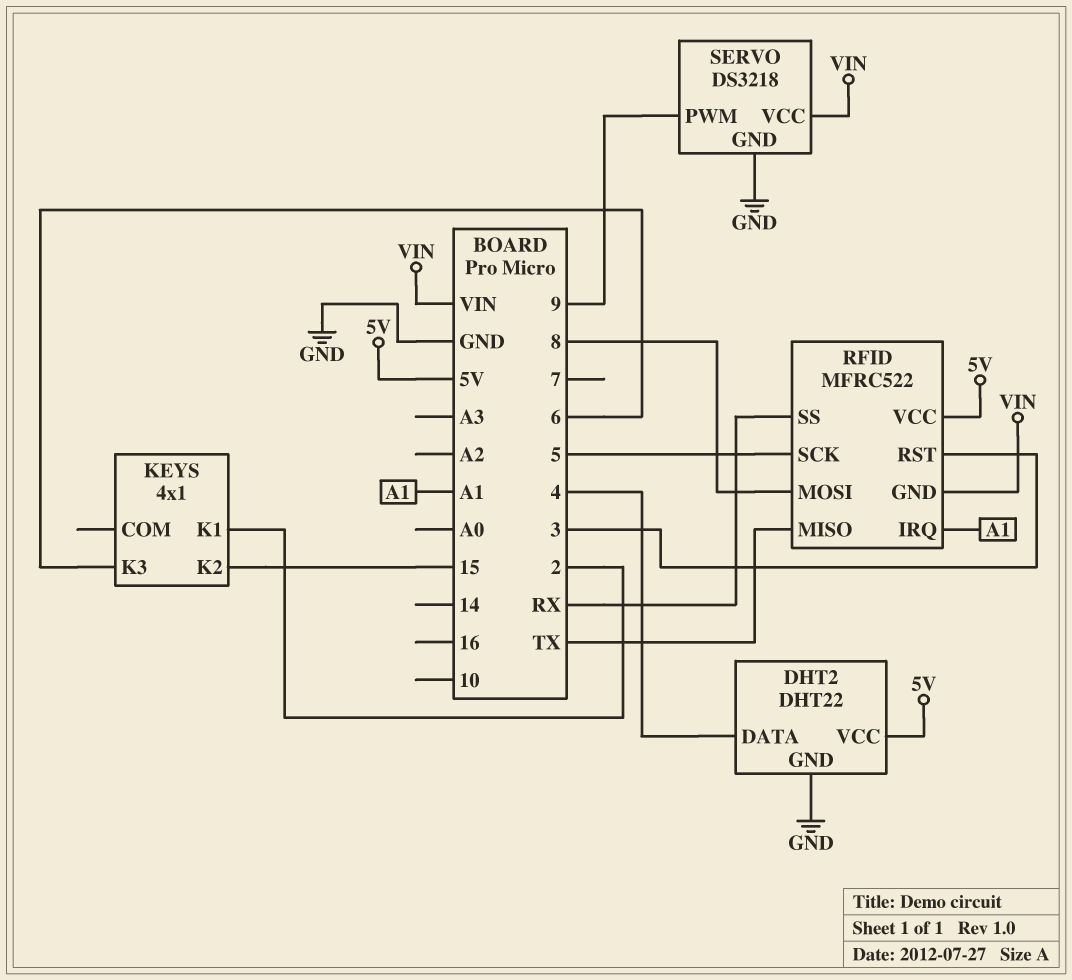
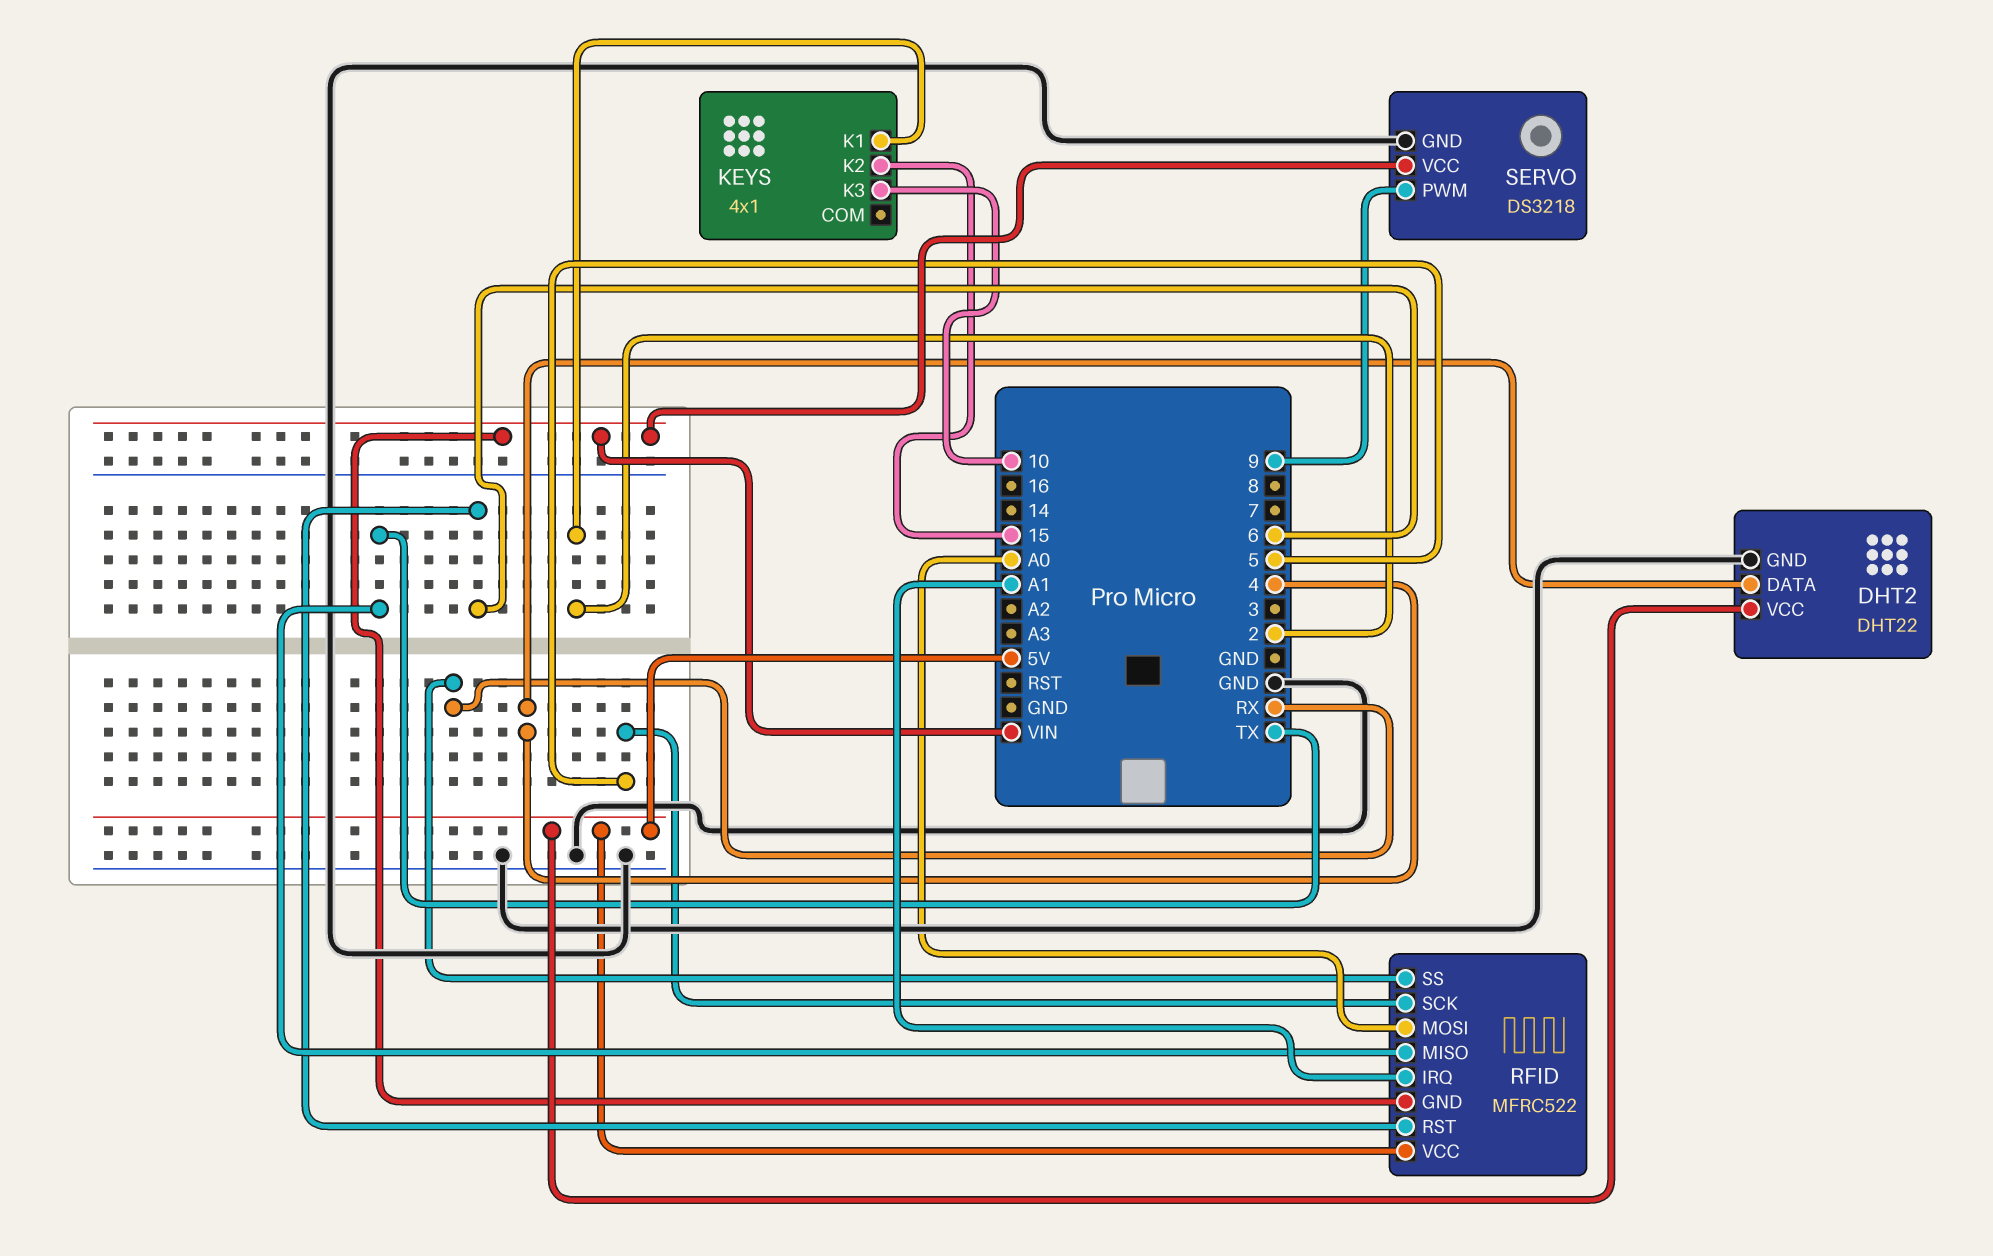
KEYS pin K3: 6 -> 10
RFID pin MOSI: 8 -> A0
RFID pin RST: 3 -> 6

